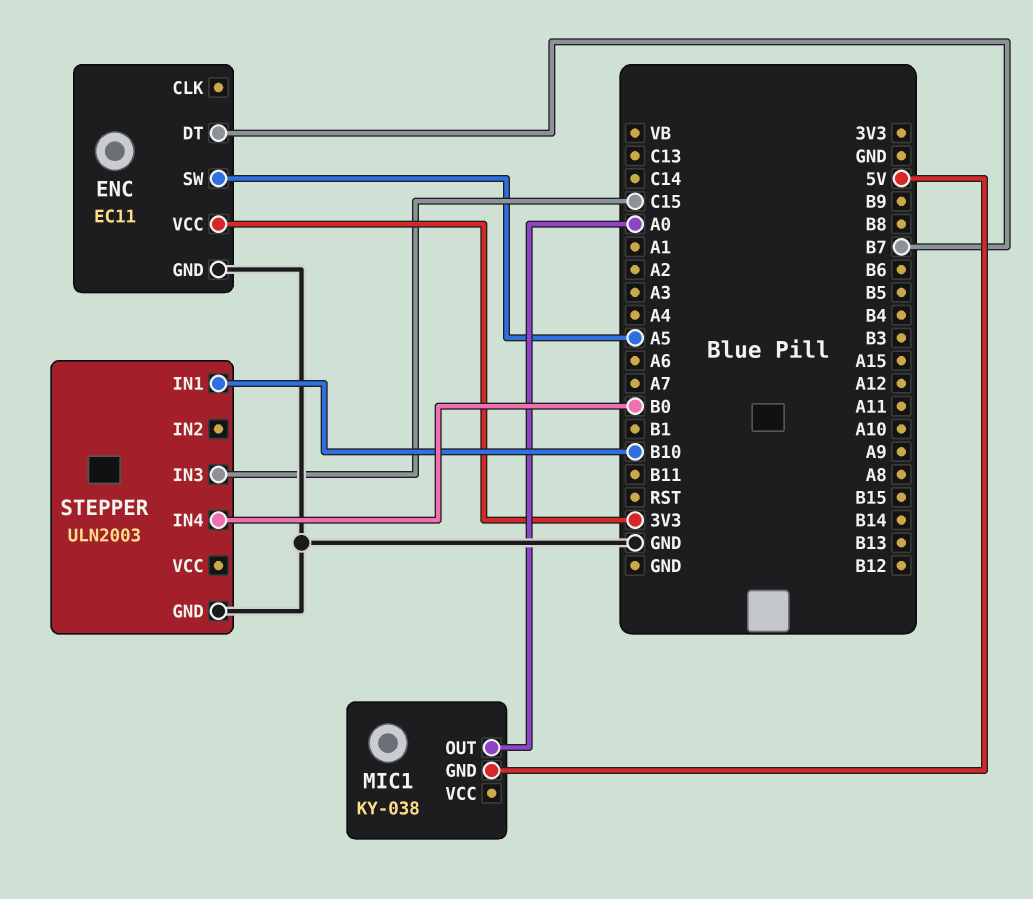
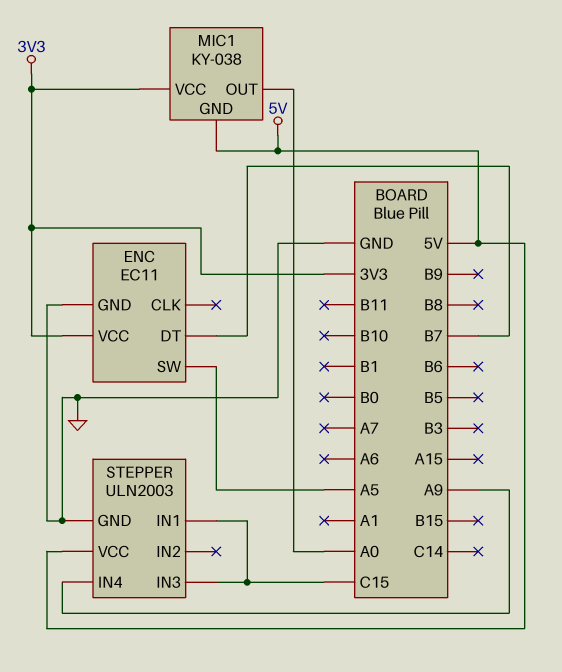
MIC1 pin VCC: none -> 3V3
STEPPER pin IN1: B10 -> C15
STEPPER pin IN4: B0 -> A9
STEPPER pin VCC: none -> 5V

